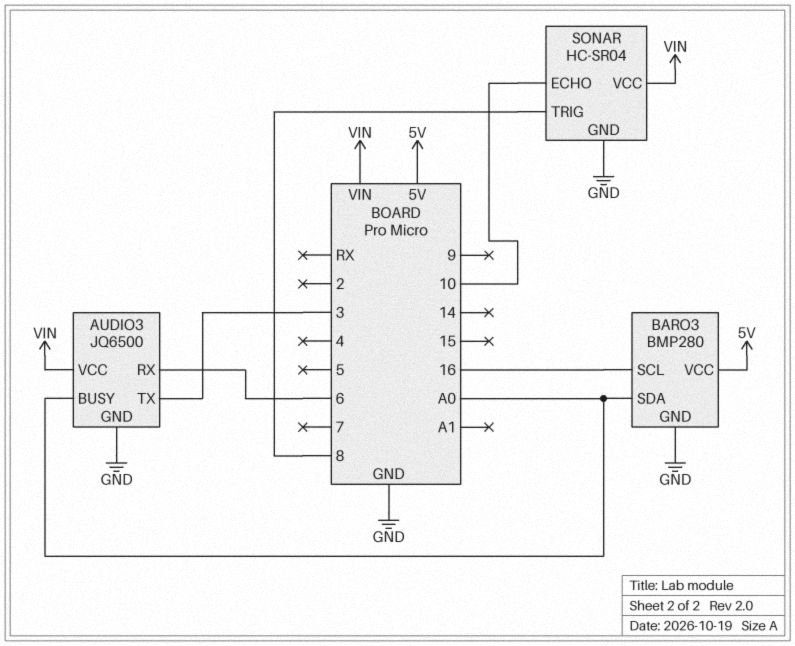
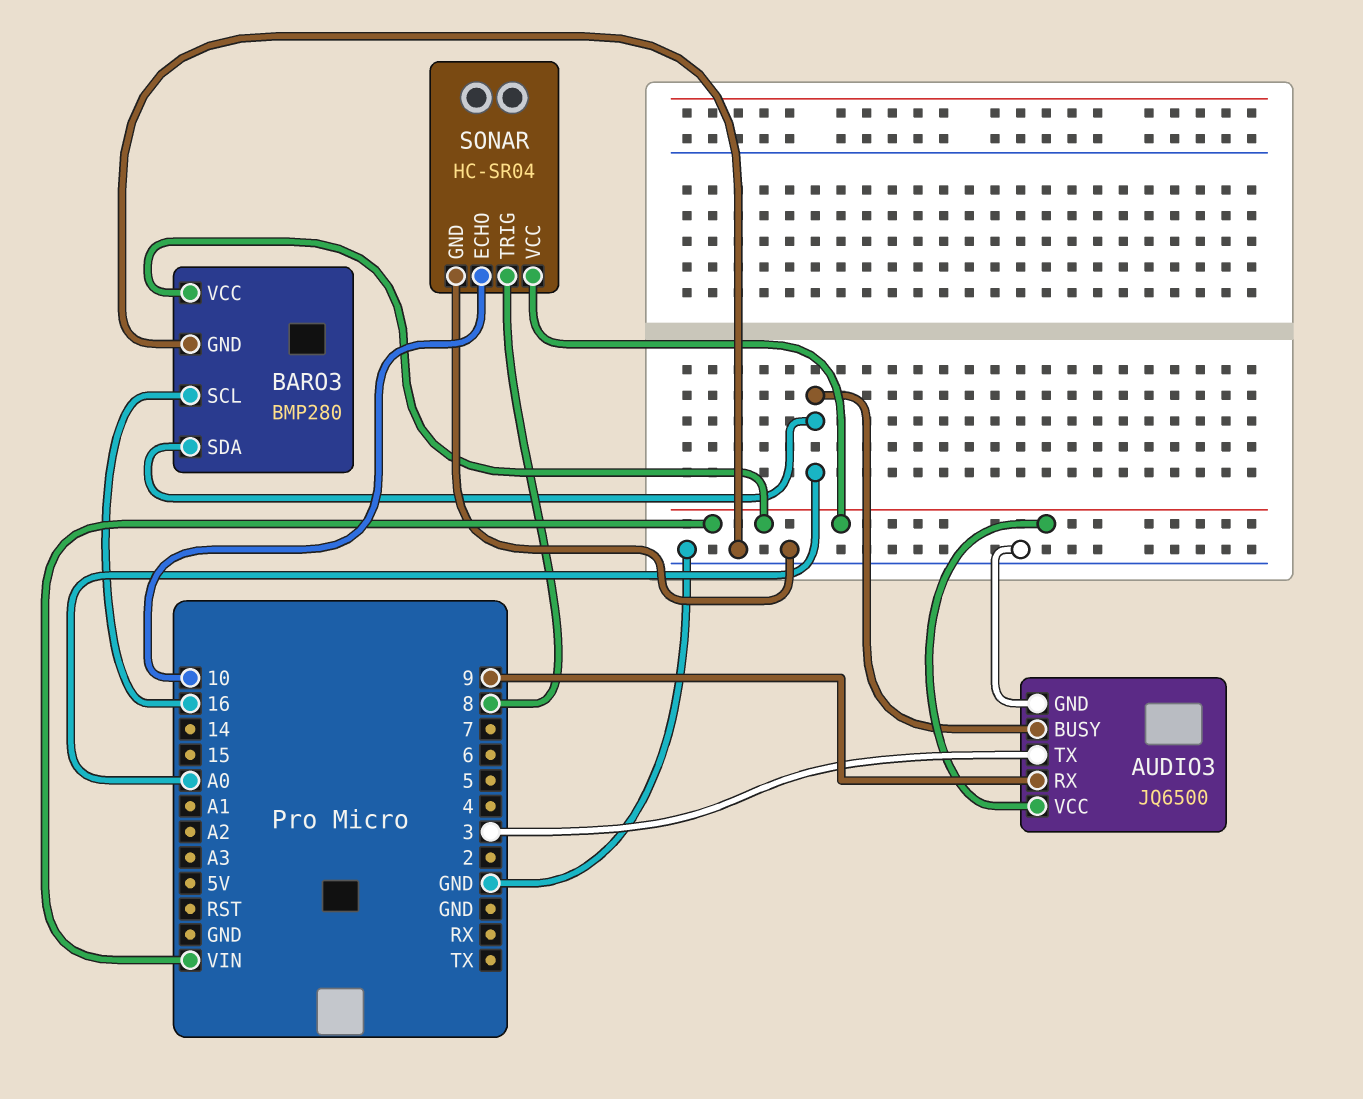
AUDIO3 pin RX: 6 -> 9
BARO3 pin VCC: 5V -> VIN

